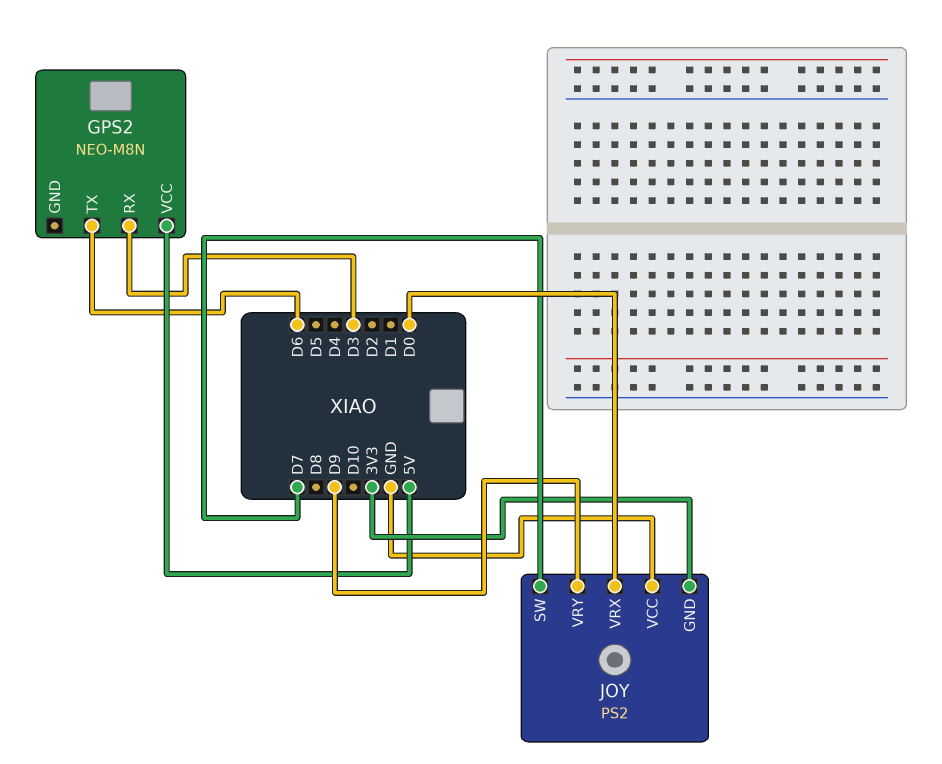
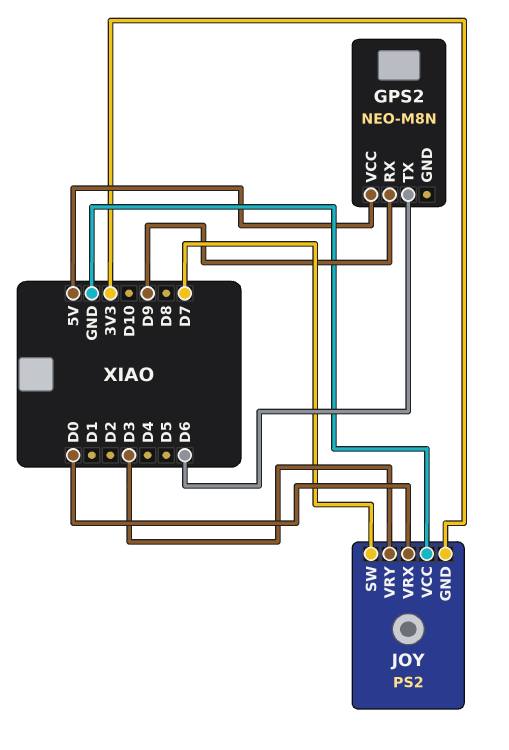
GPS2 pin RX: D3 -> D9
JOY pin VRY: D9 -> D3

